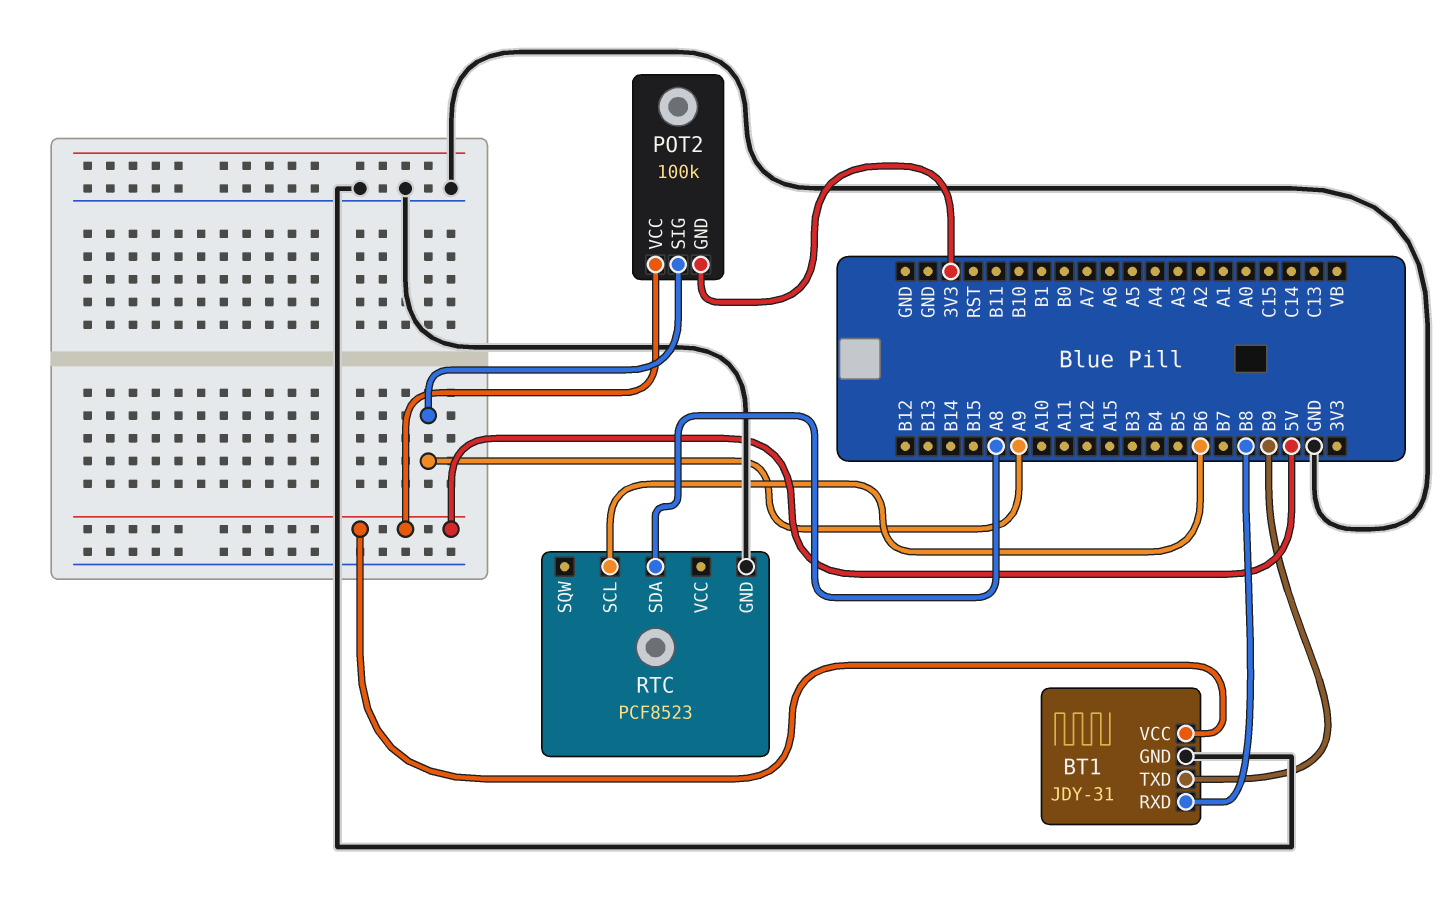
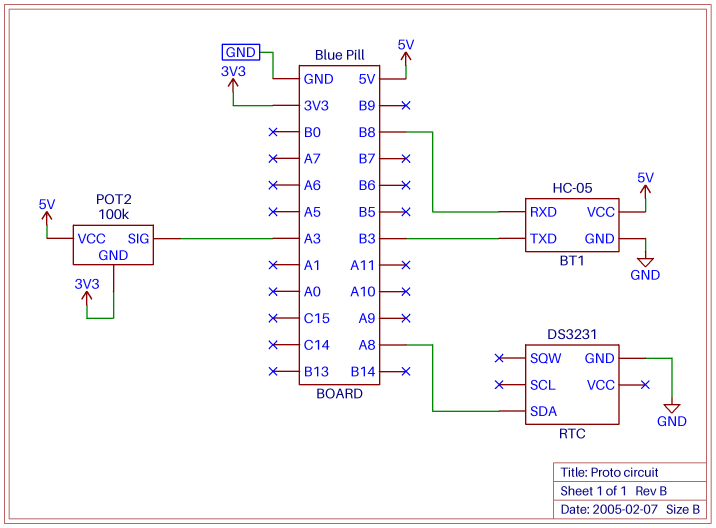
BT1: JDY-31 -> HC-05
BT1 pin TXD: B9 -> B3
POT2 pin SIG: A9 -> A3
RTC: PCF8523 -> DS3231
RTC pin SCL: B6 -> none

